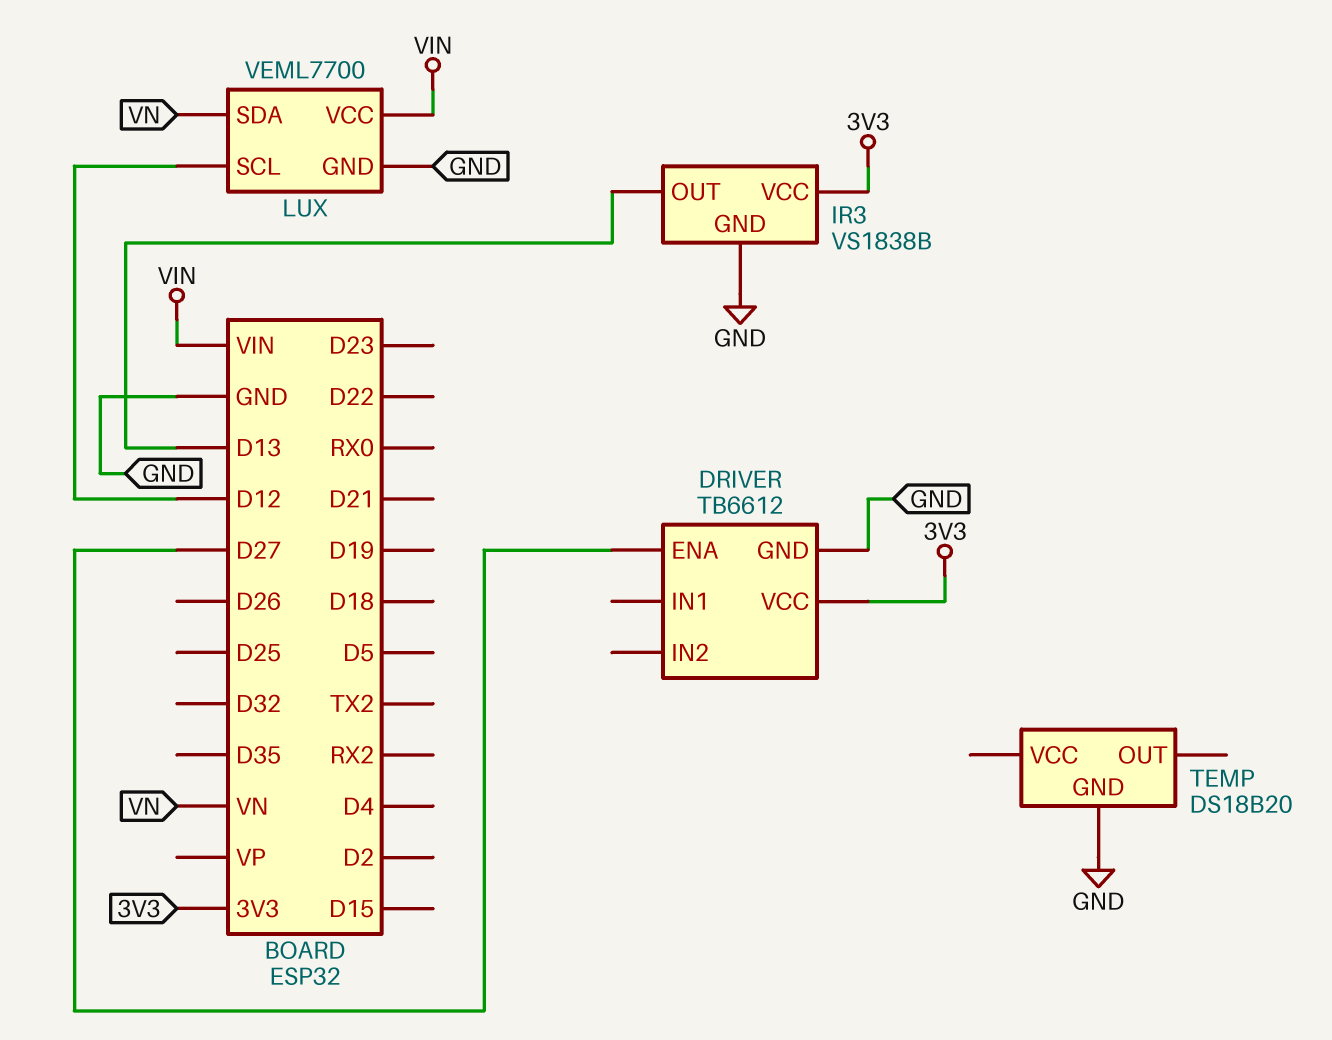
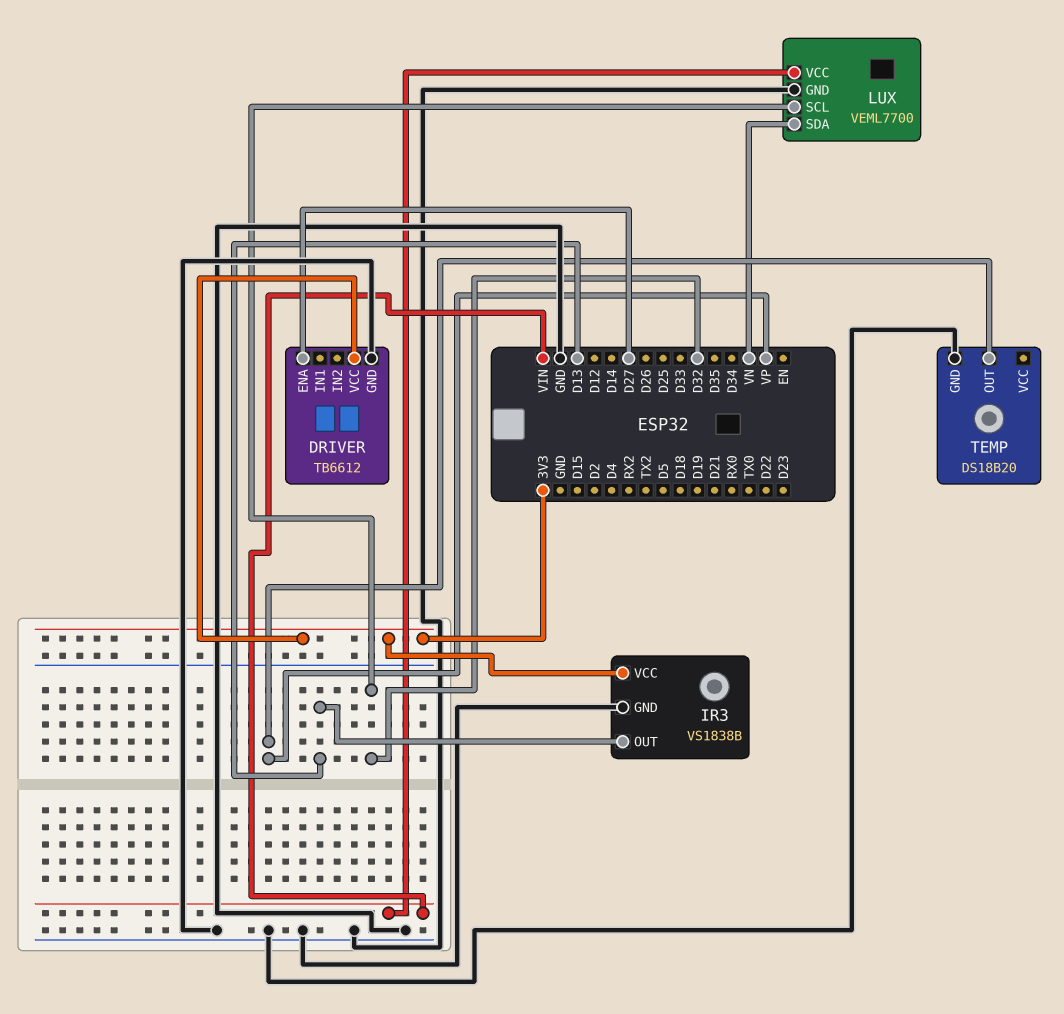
LUX pin SCL: D12 -> D32
TEMP pin OUT: none -> VP

